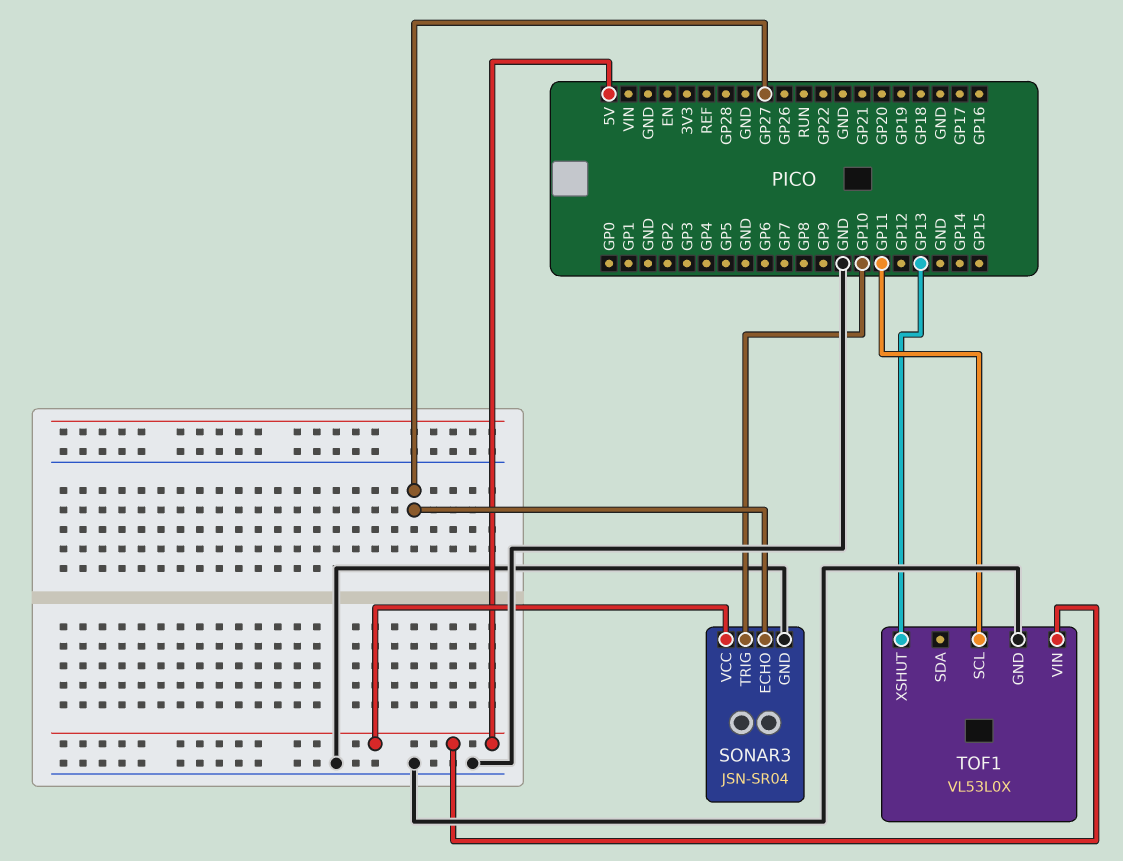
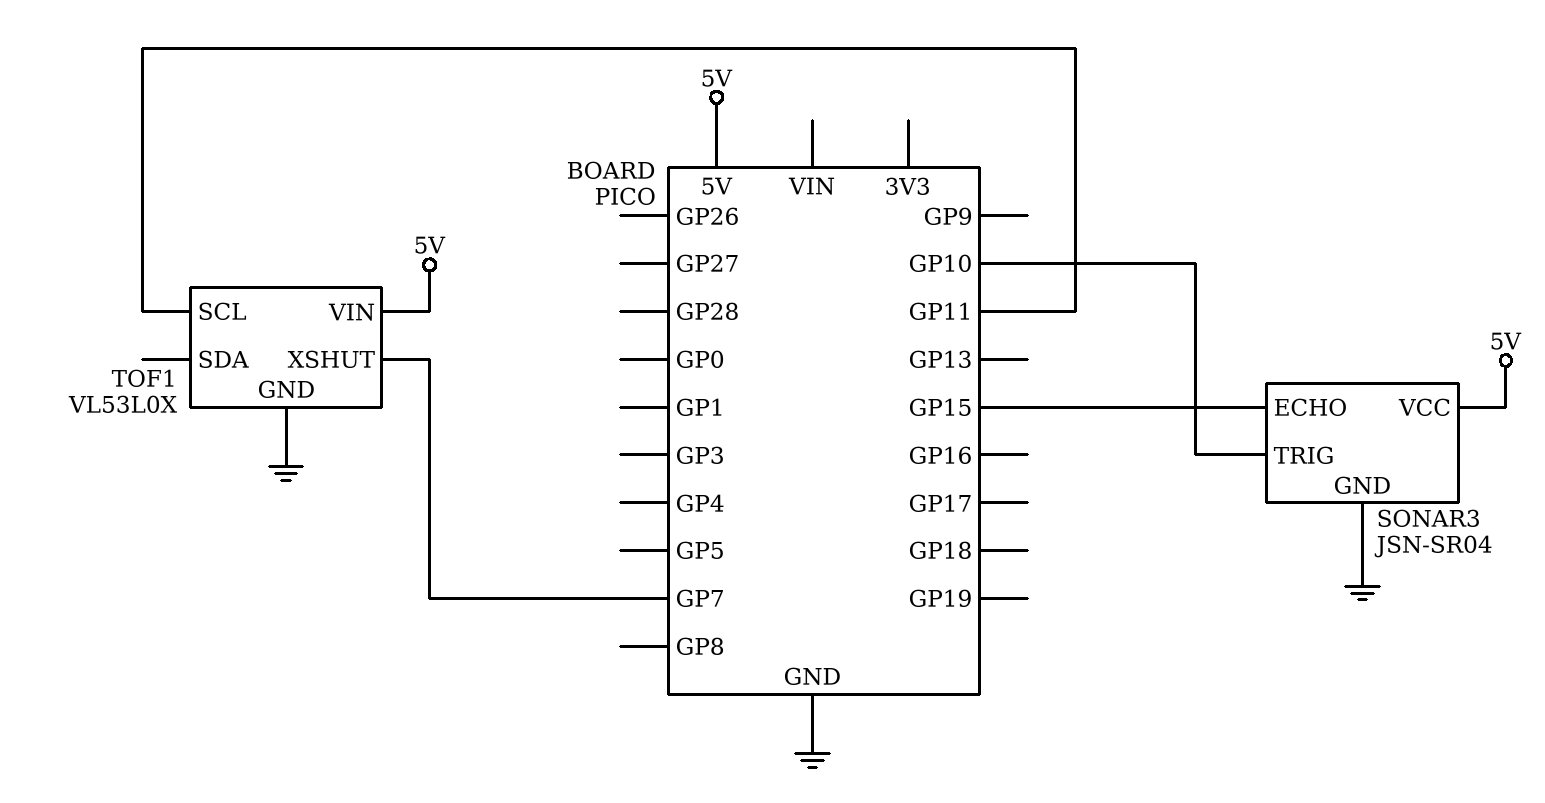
SONAR3 pin ECHO: GP27 -> GP15
TOF1 pin XSHUT: GP13 -> GP7

